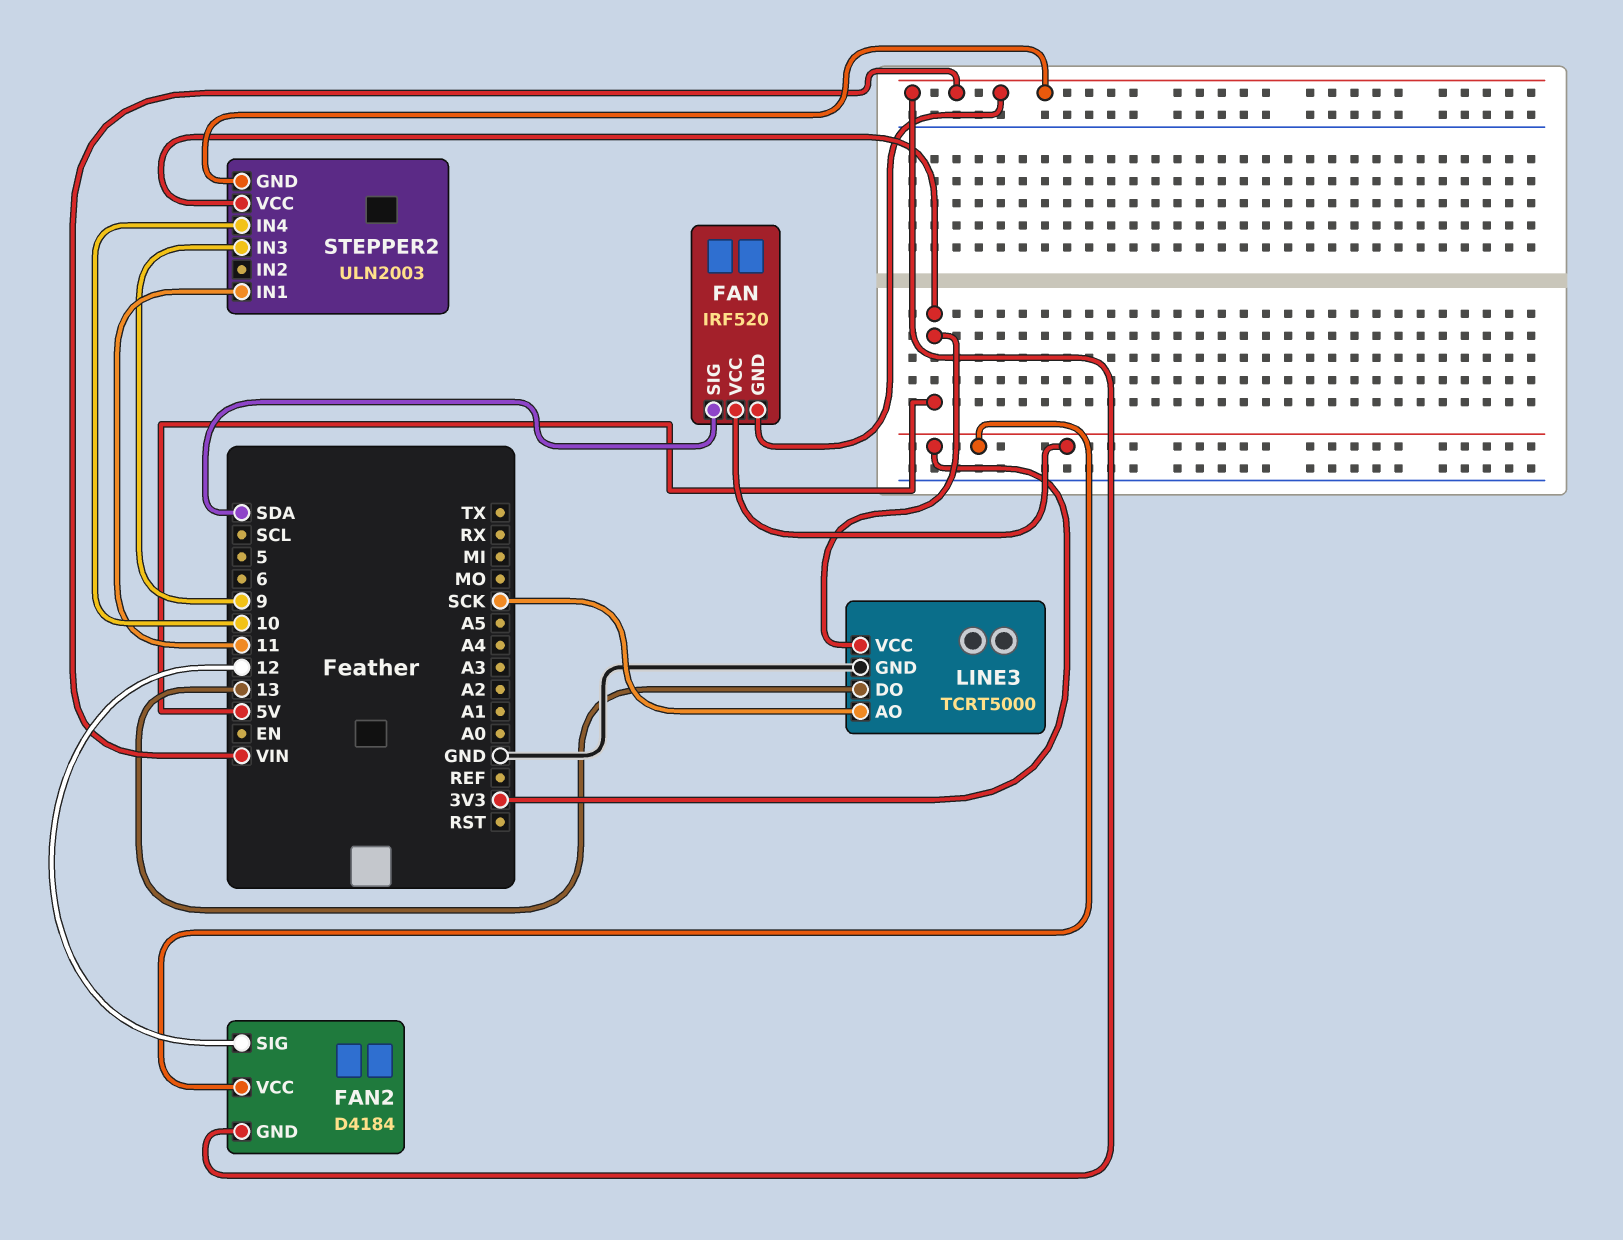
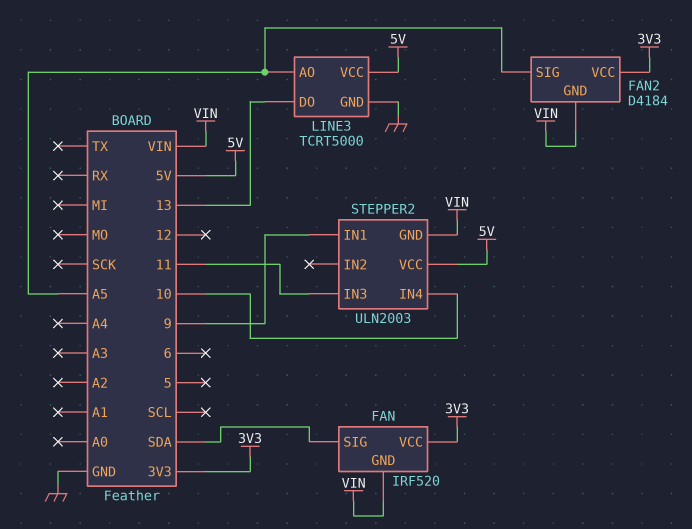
FAN2 pin SIG: 12 -> A5
LINE3 pin AO: SCK -> A5
STEPPER2 pin IN1: 11 -> 9
STEPPER2 pin IN3: 9 -> 11

